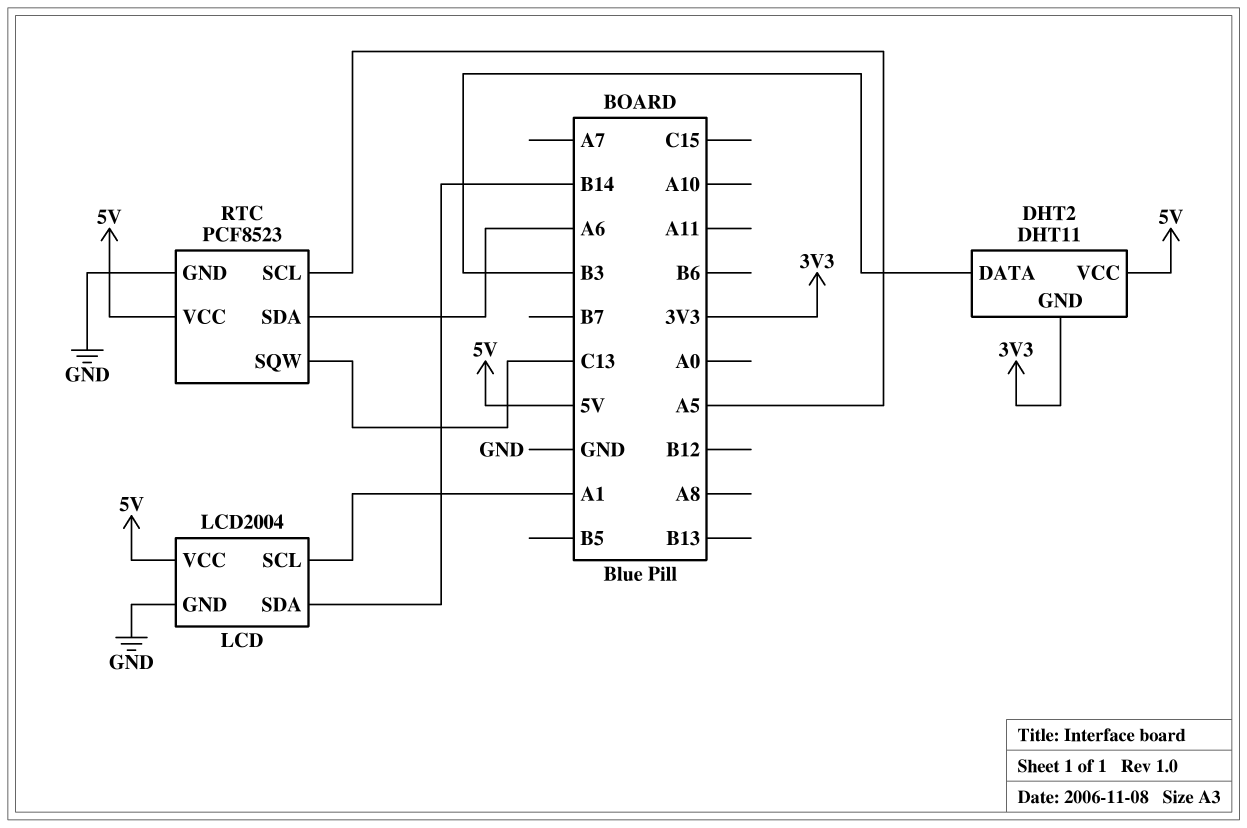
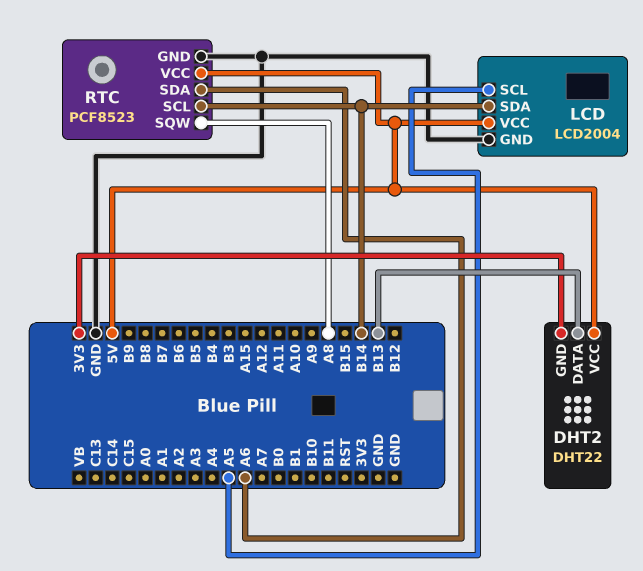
DHT2: DHT11 -> DHT22
DHT2 pin DATA: B3 -> B13
LCD pin SCL: A1 -> A5
RTC pin SCL: A5 -> B14
RTC pin SQW: C13 -> A8

